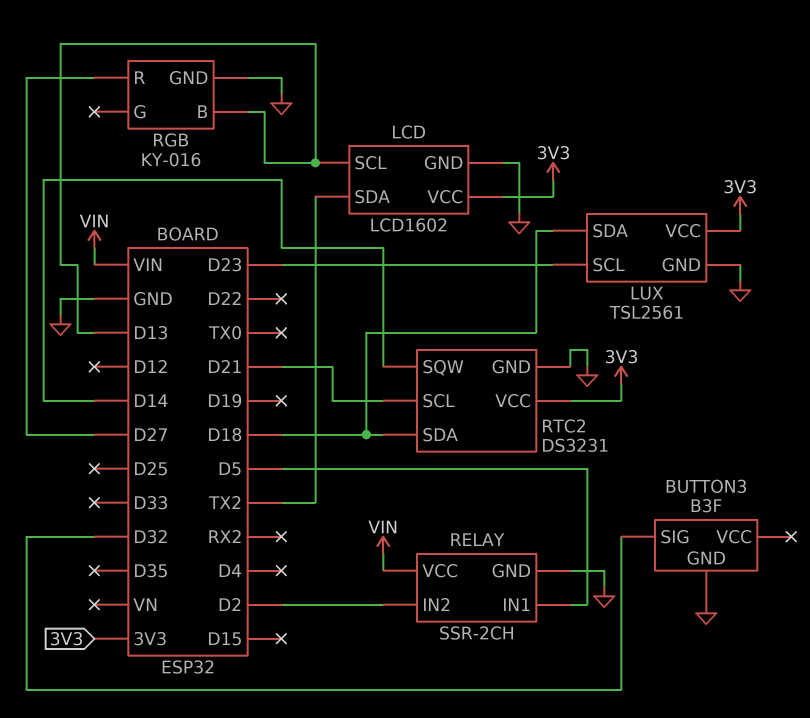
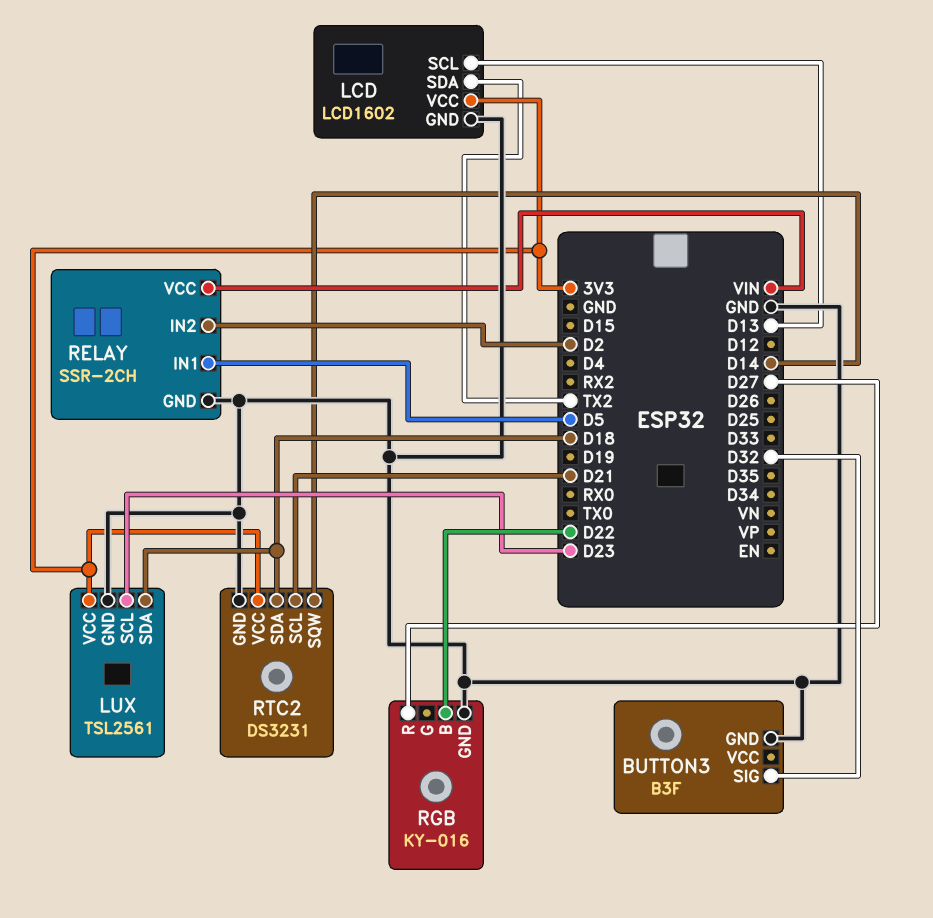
RGB pin B: D13 -> D22

